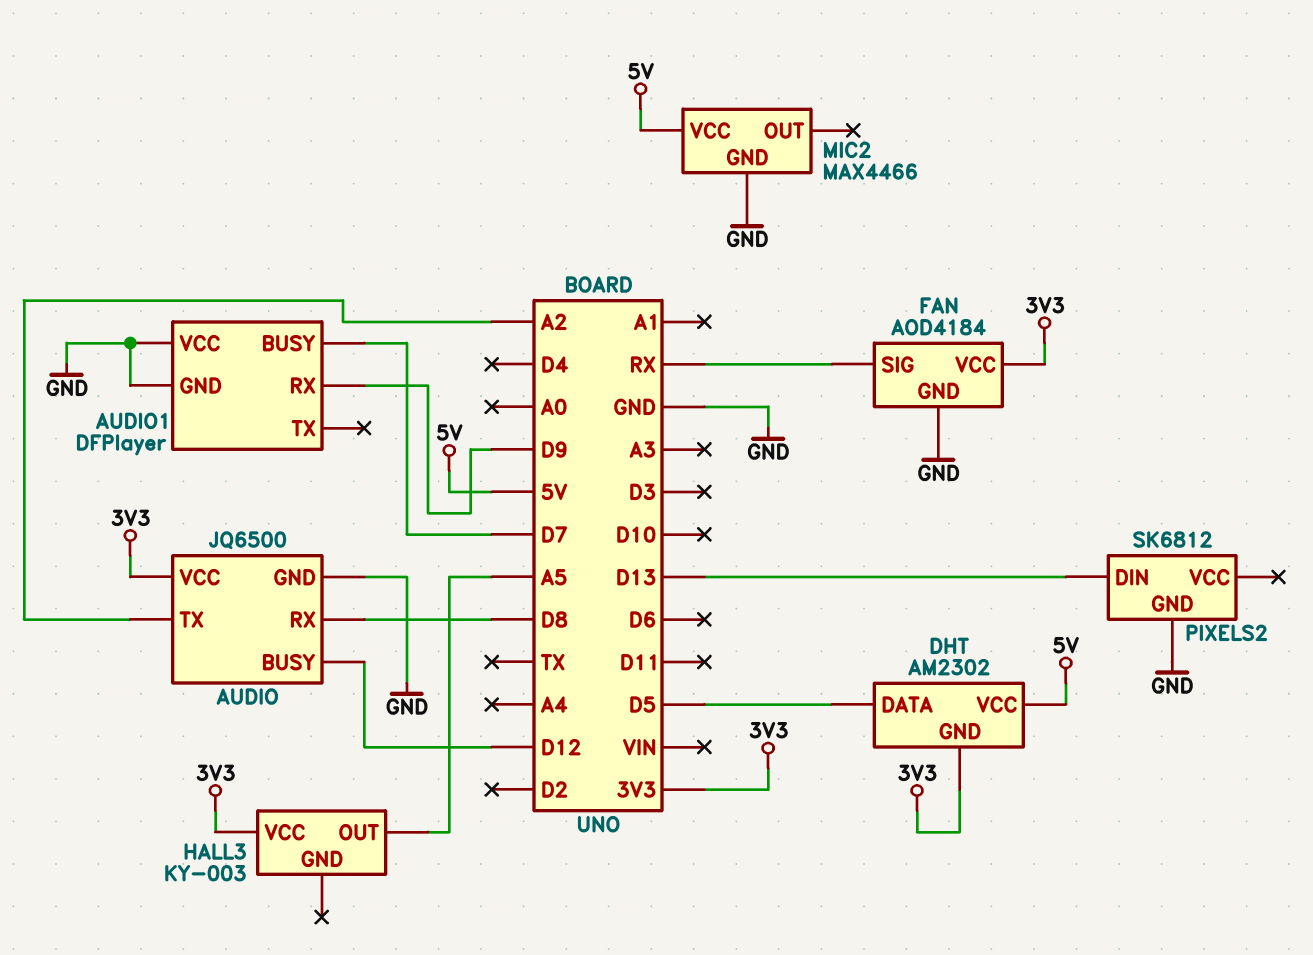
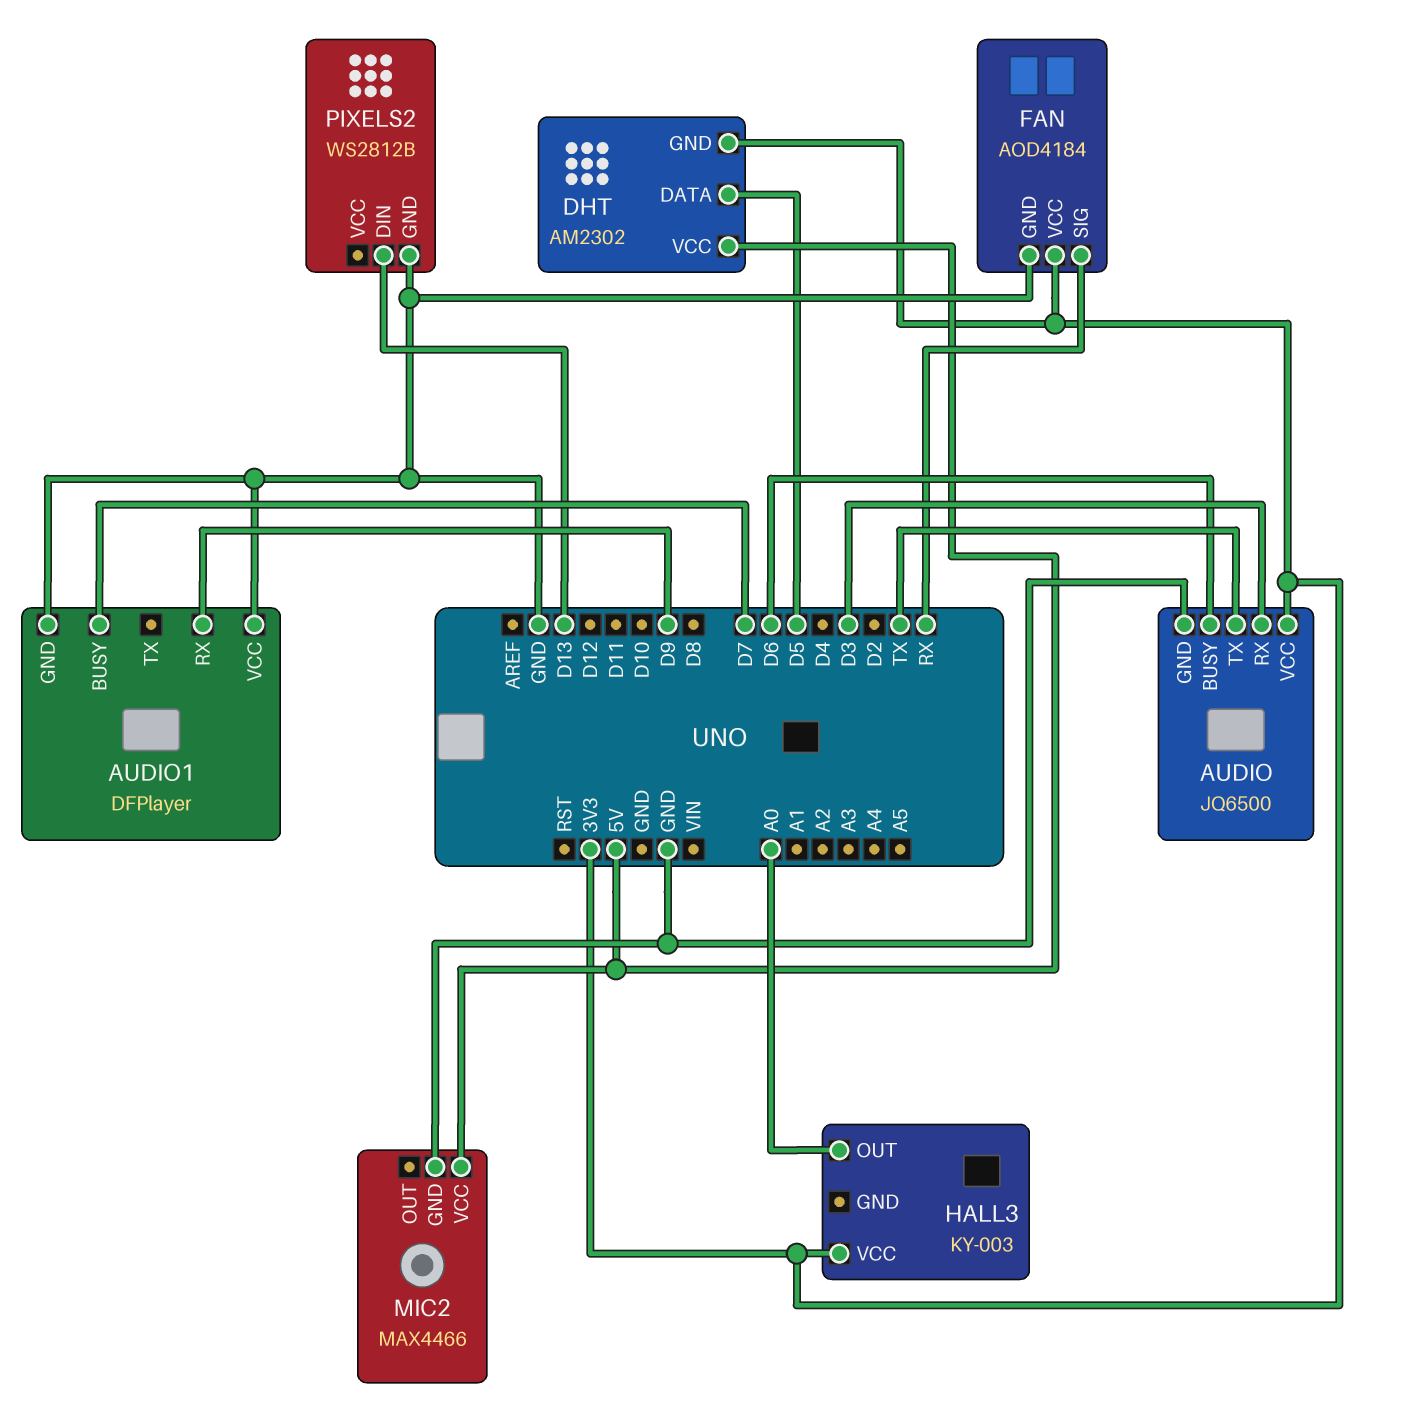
AUDIO pin BUSY: D12 -> D6
AUDIO pin RX: D8 -> D3
AUDIO pin TX: A2 -> TX
HALL3 pin OUT: A5 -> A0
PIXELS2: SK6812 -> WS2812B

